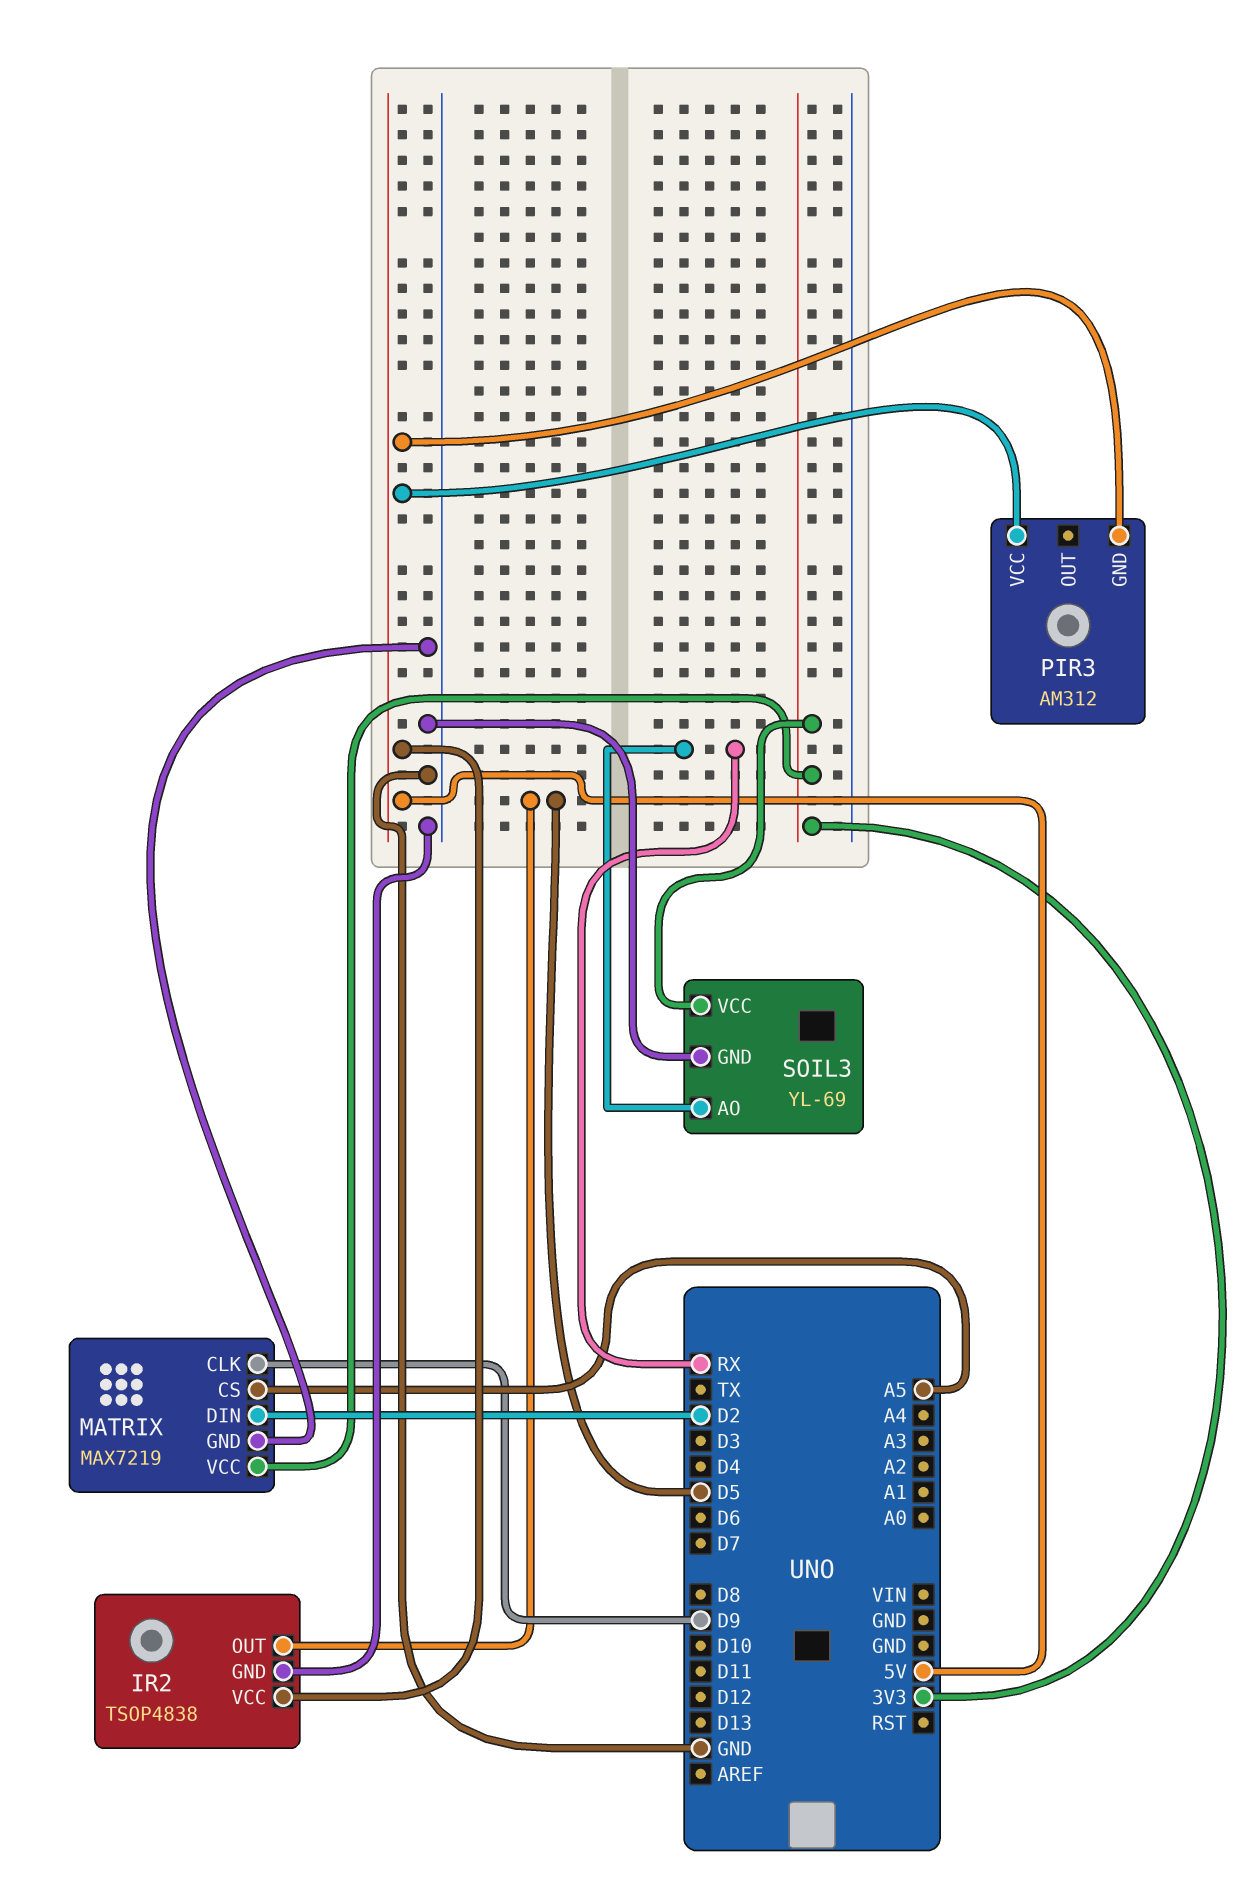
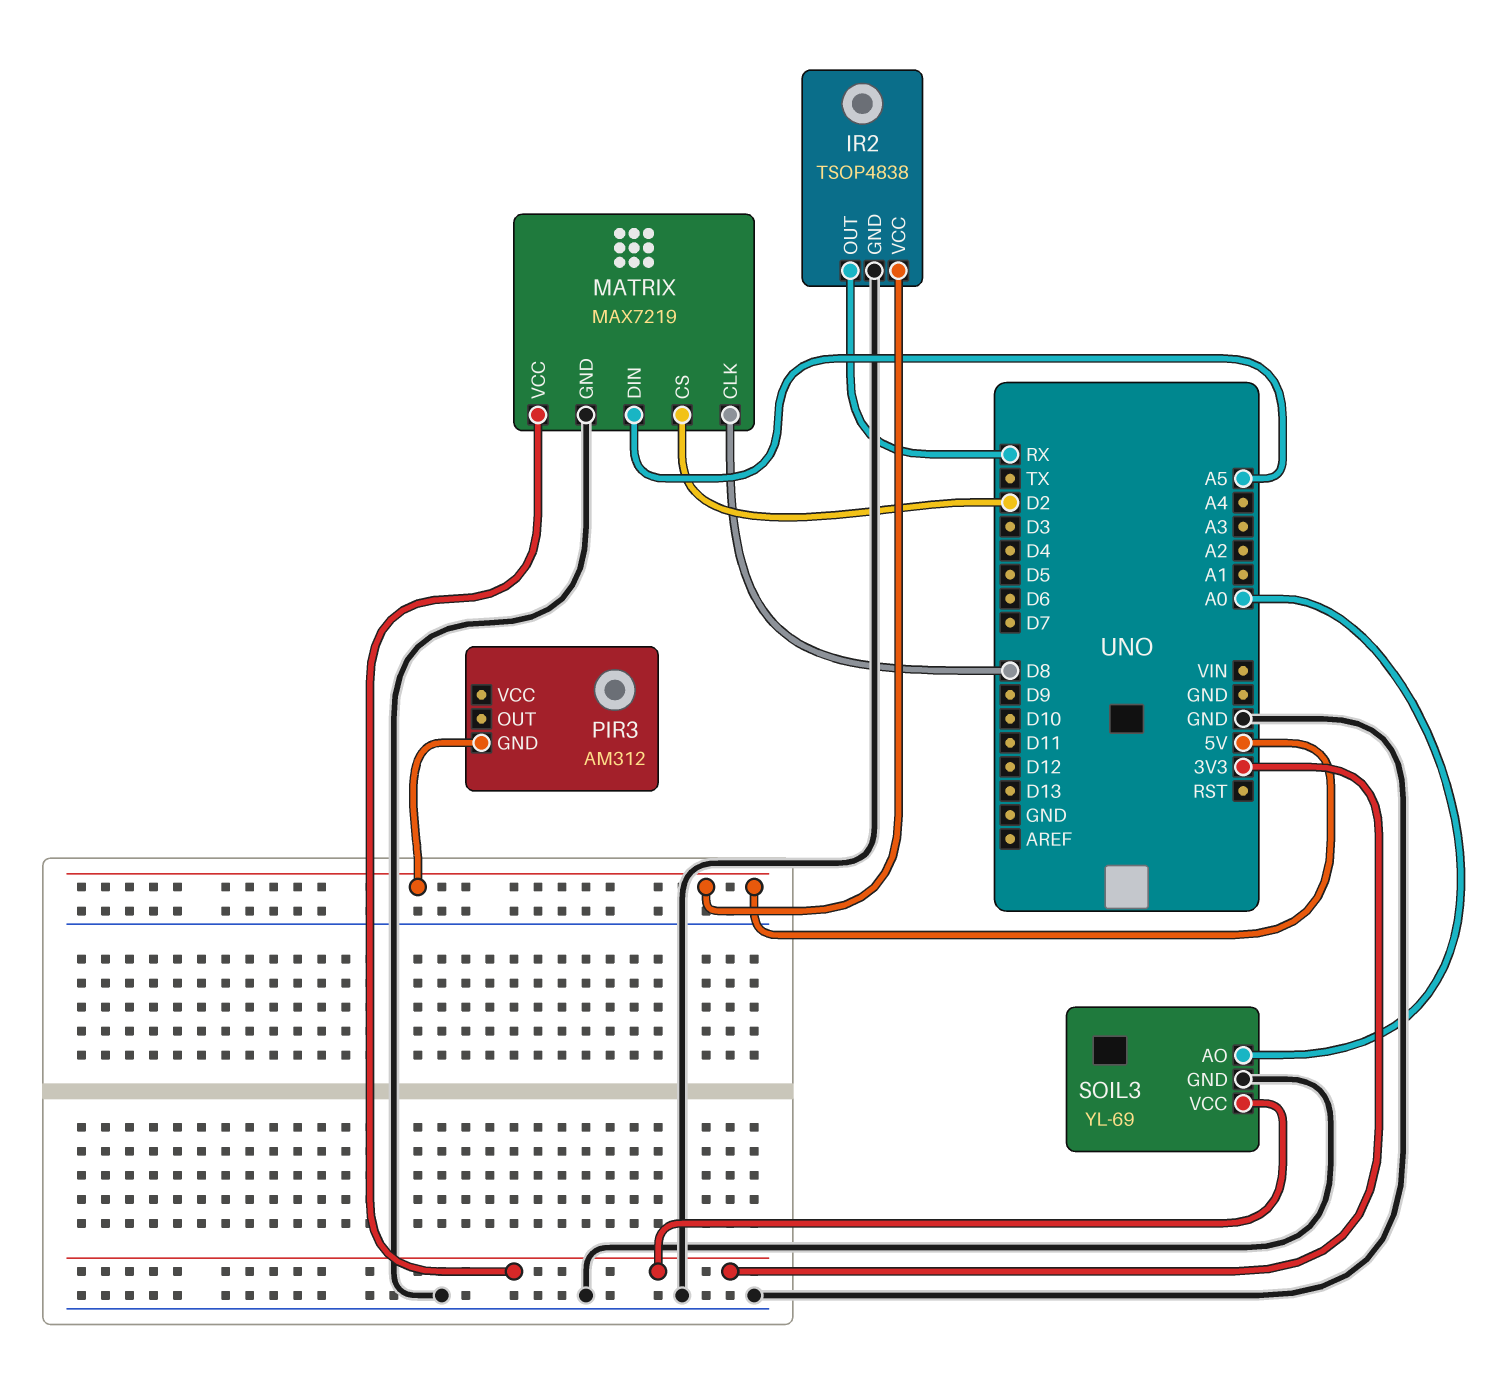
IR2 pin OUT: D5 -> RX
MATRIX pin CLK: D9 -> D8
MATRIX pin CS: A5 -> D2
MATRIX pin DIN: D2 -> A5
PIR3 pin VCC: 5V -> none
SOIL3 pin AO: RX -> A0

